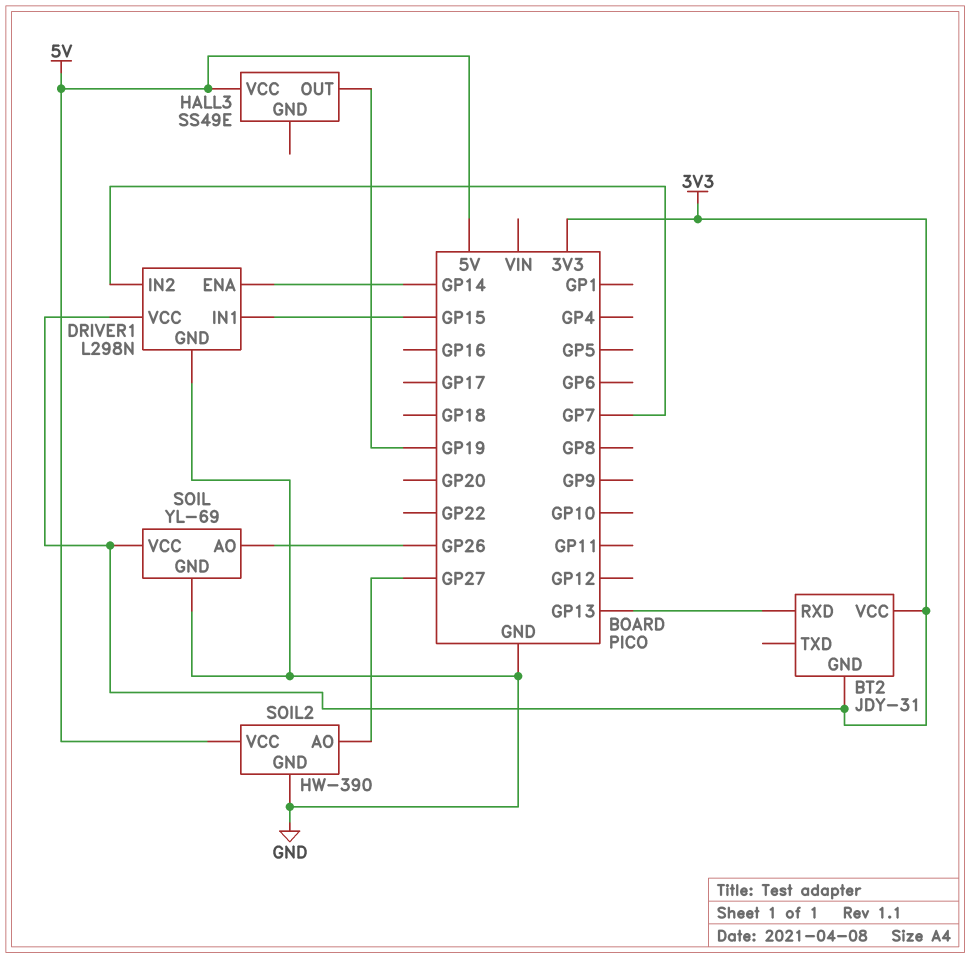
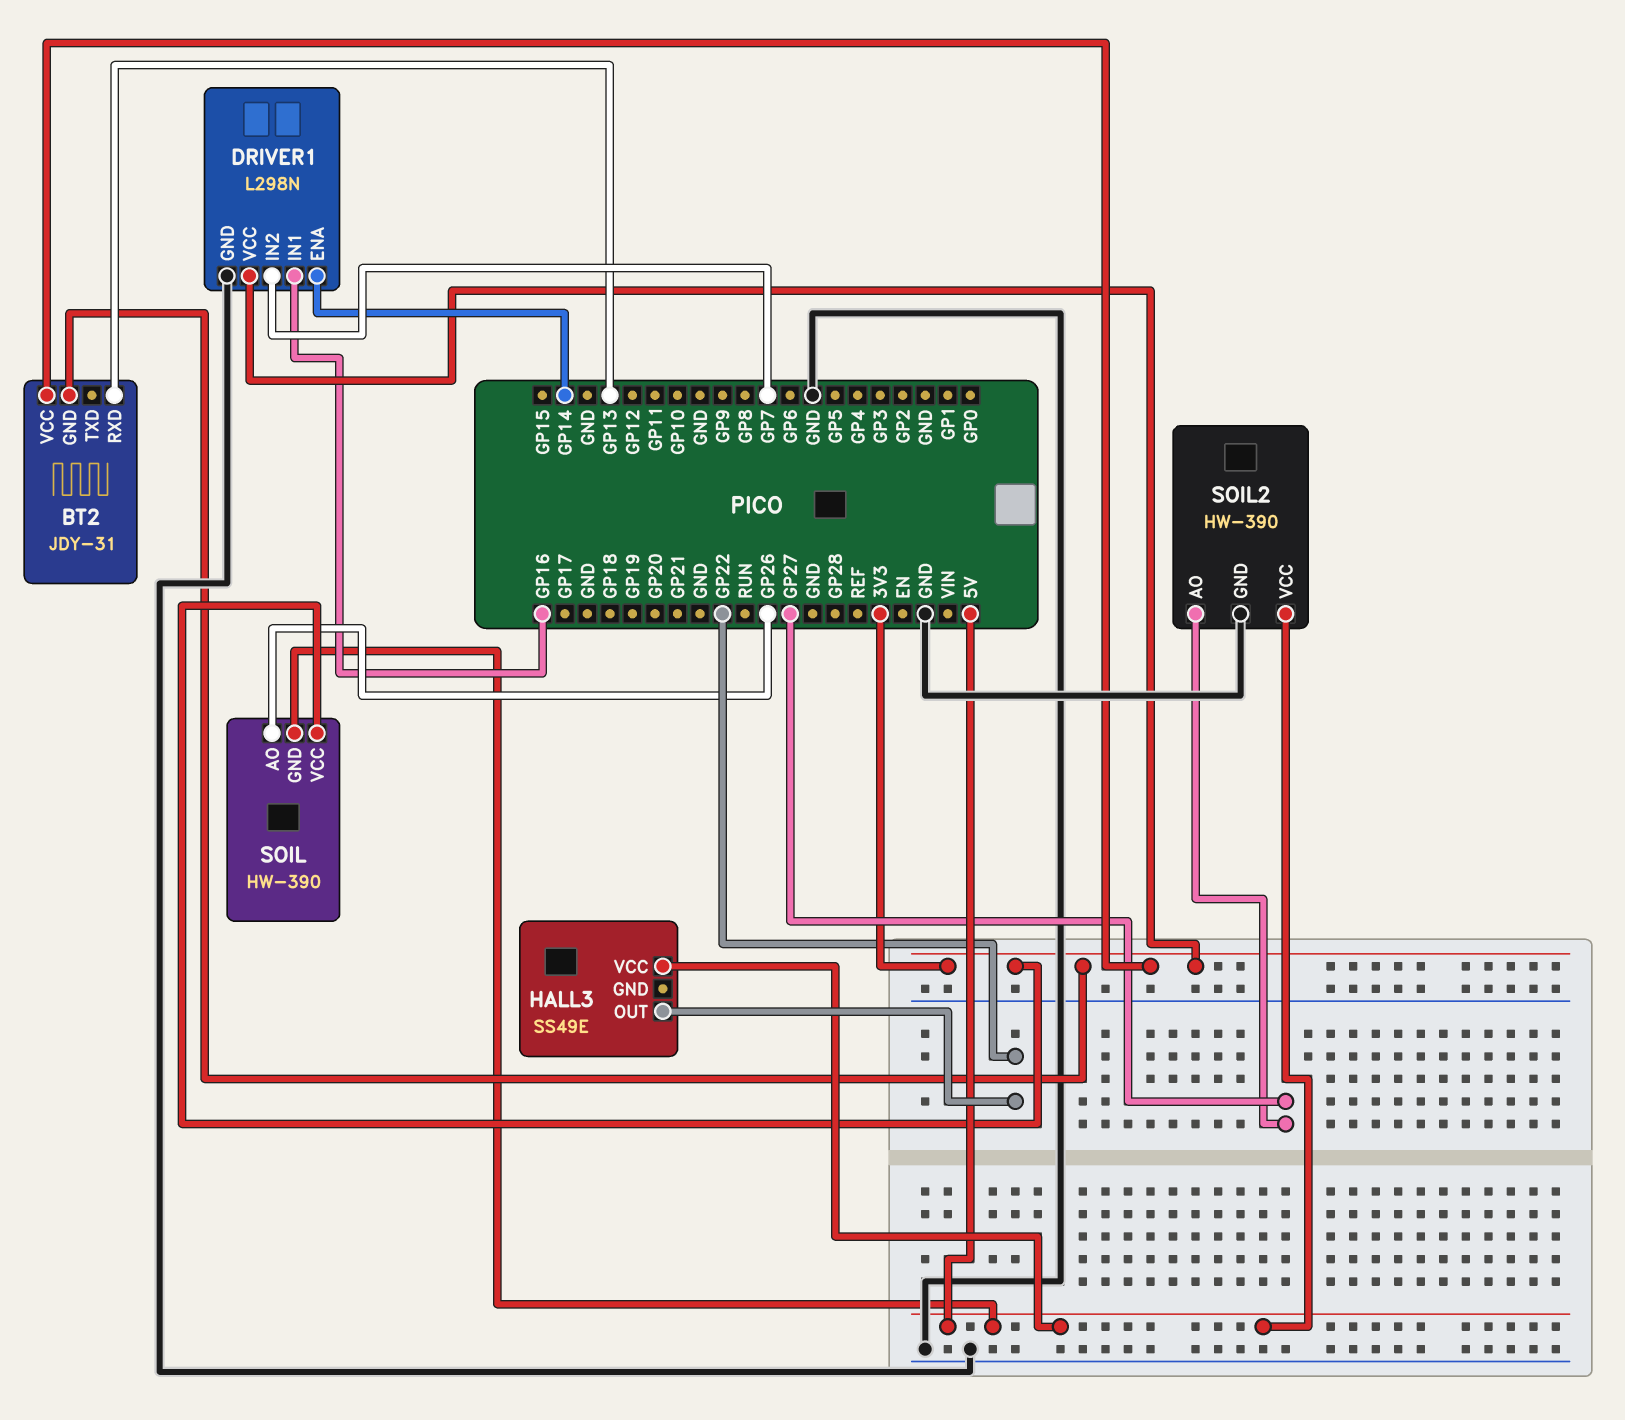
DRIVER1 pin IN1: GP15 -> GP16
HALL3 pin OUT: GP19 -> GP22
SOIL: YL-69 -> HW-390
SOIL pin GND: GND -> 5V

